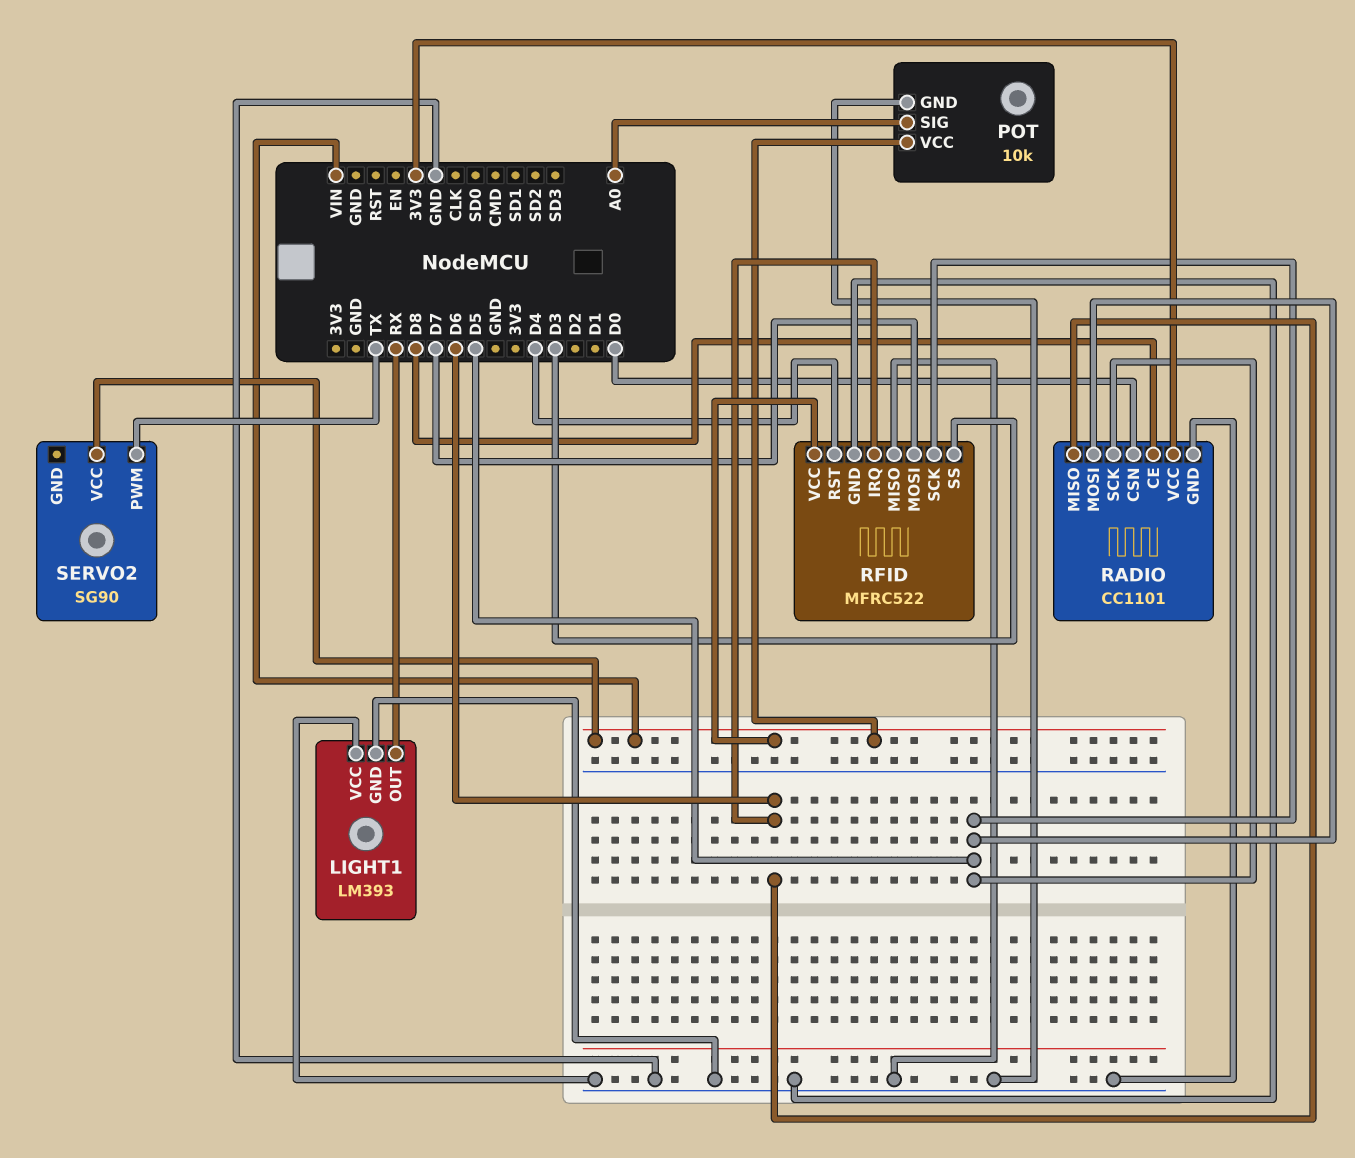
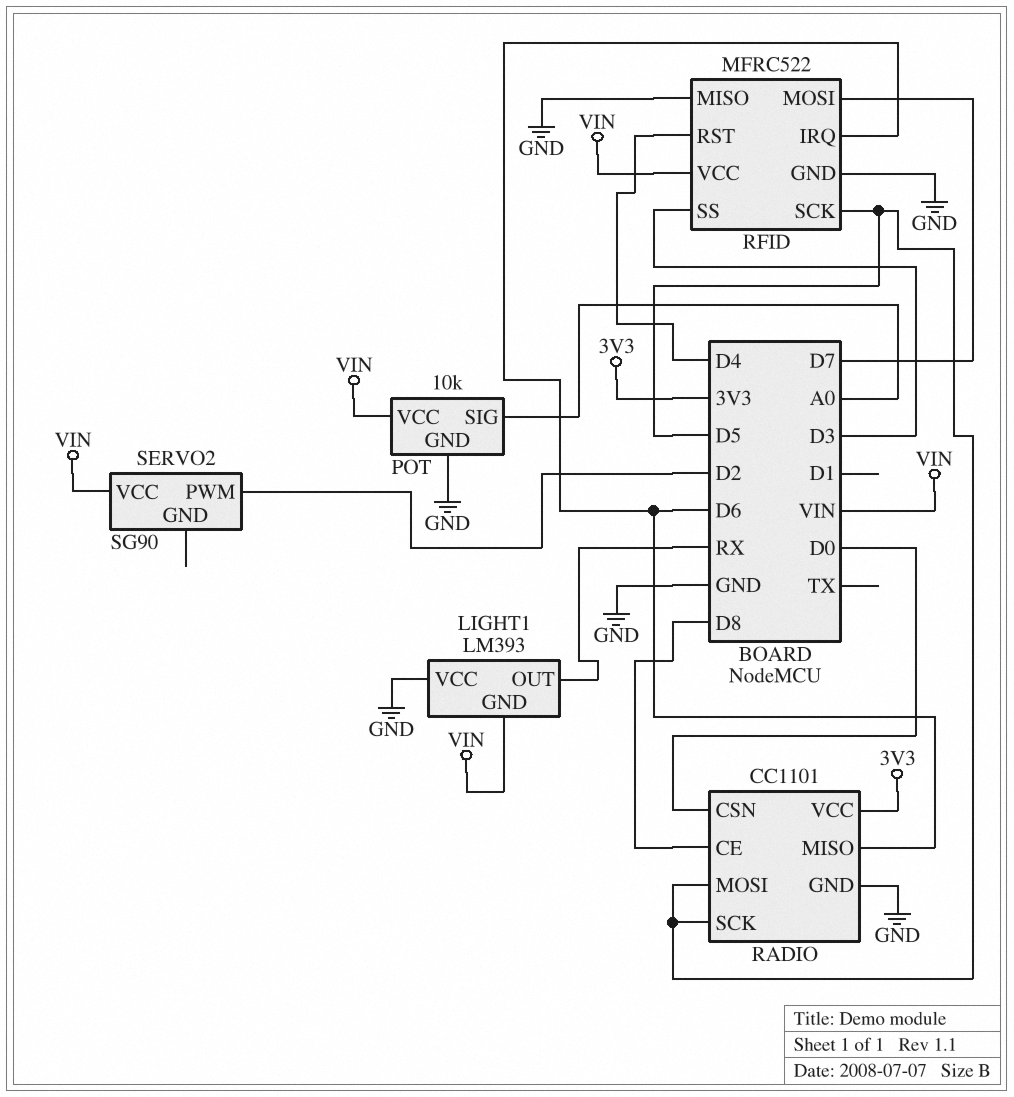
LIGHT1 pin GND: GND -> VIN
SERVO2 pin PWM: TX -> D2

